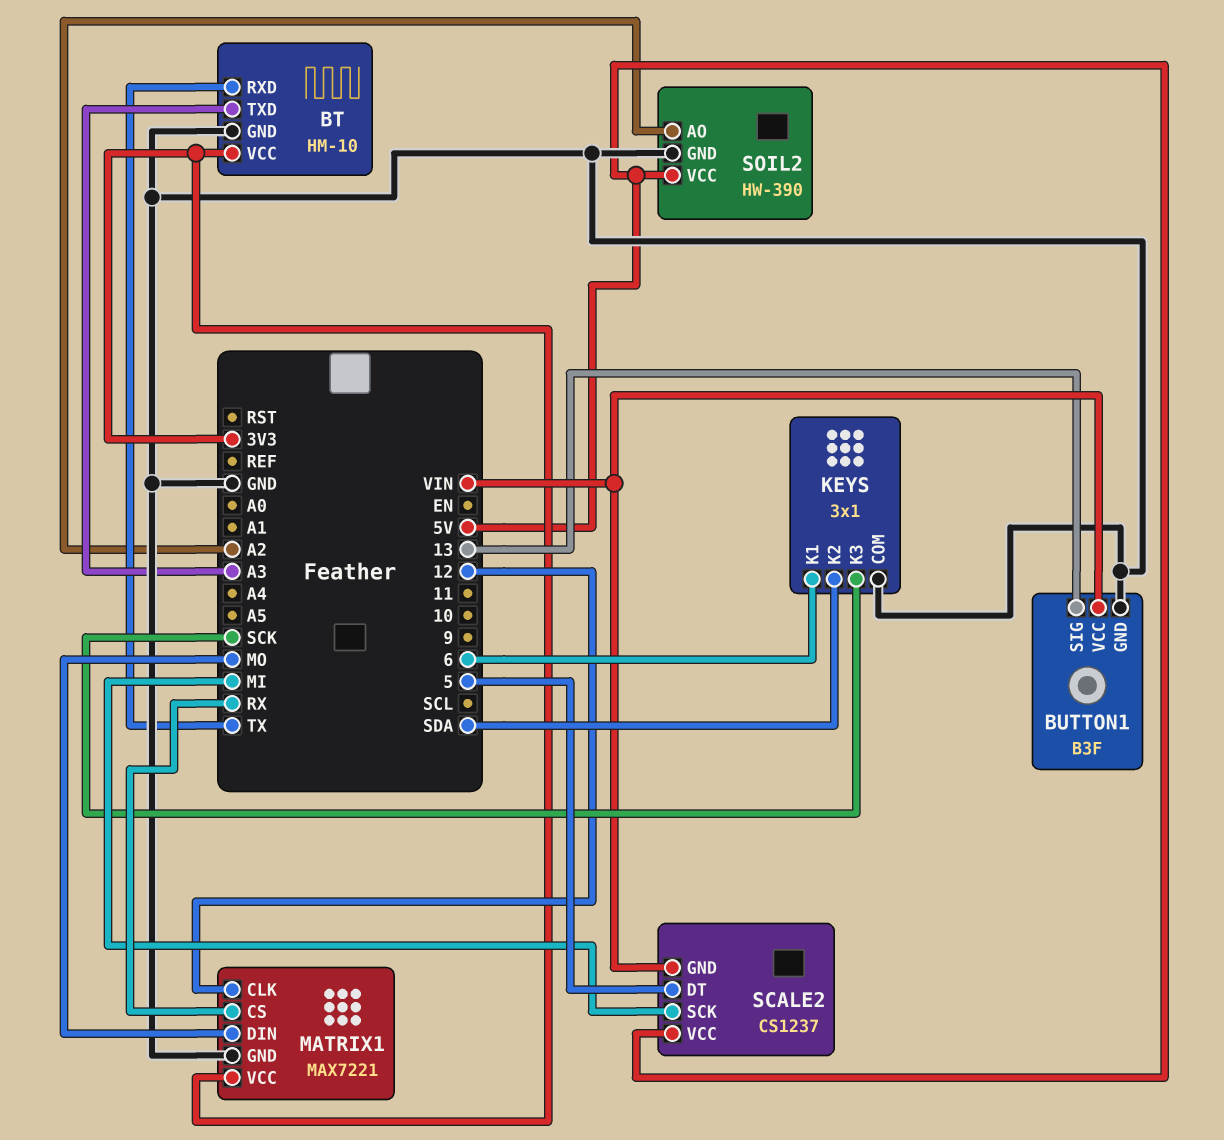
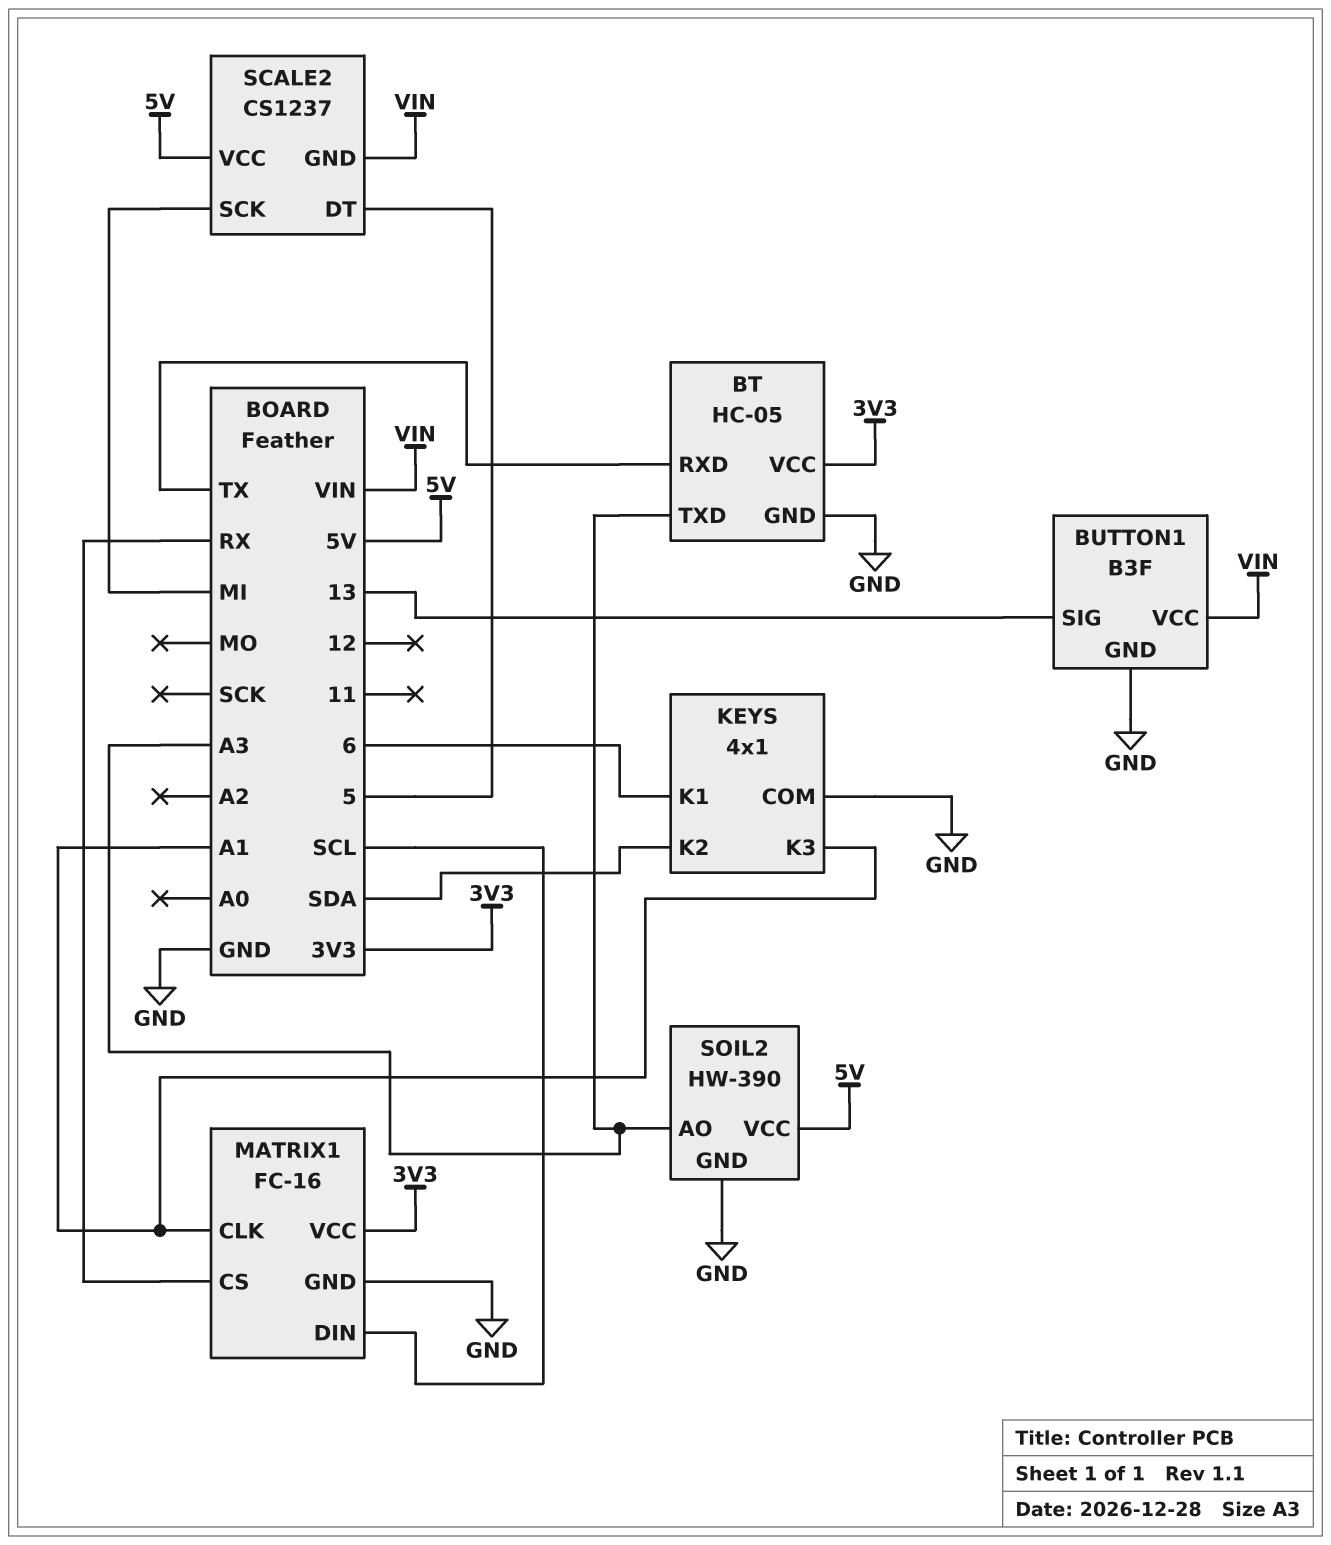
BT: HM-10 -> HC-05
KEYS: 3x1 -> 4x1
KEYS pin K3: SCK -> A1
MATRIX1: MAX7221 -> FC-16
MATRIX1 pin CLK: 12 -> A1
MATRIX1 pin DIN: MO -> SCL
SOIL2 pin AO: A2 -> A3

